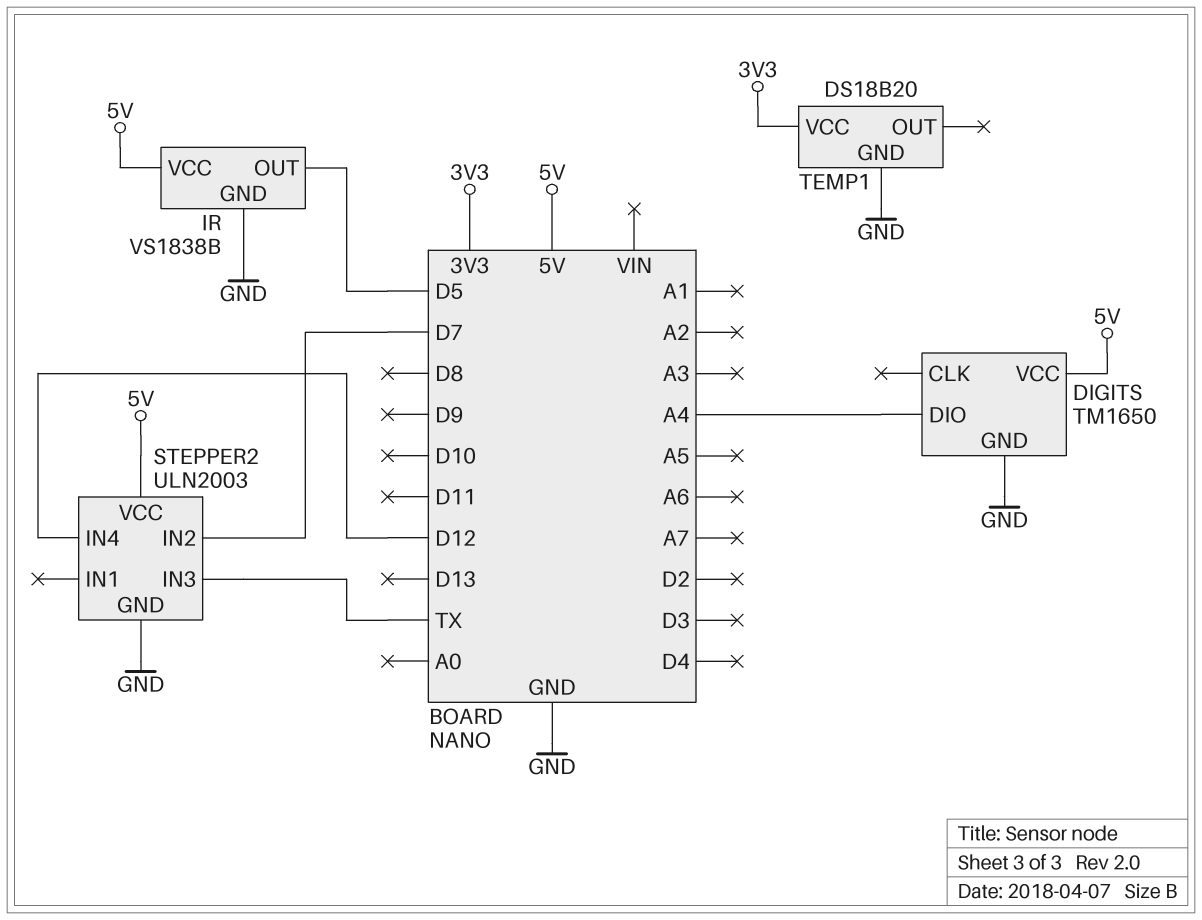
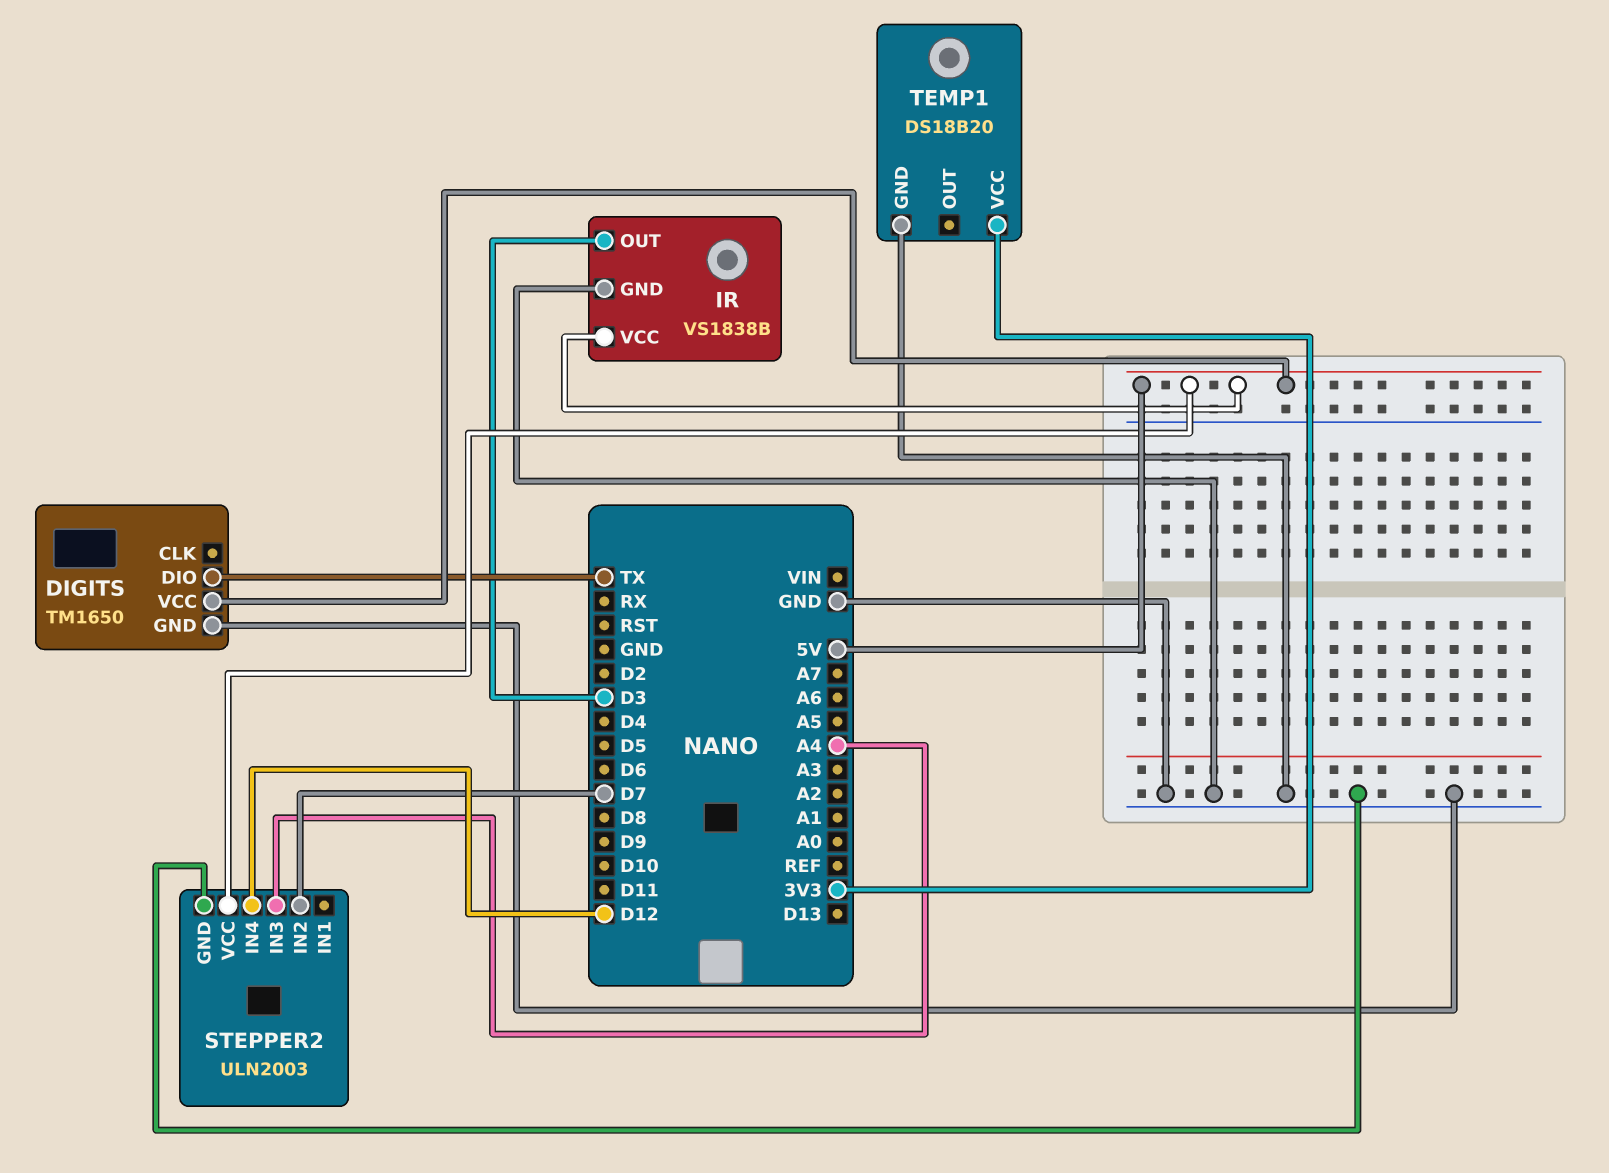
DIGITS pin DIO: A4 -> TX
IR pin OUT: D5 -> D3
STEPPER2 pin IN3: TX -> A4

